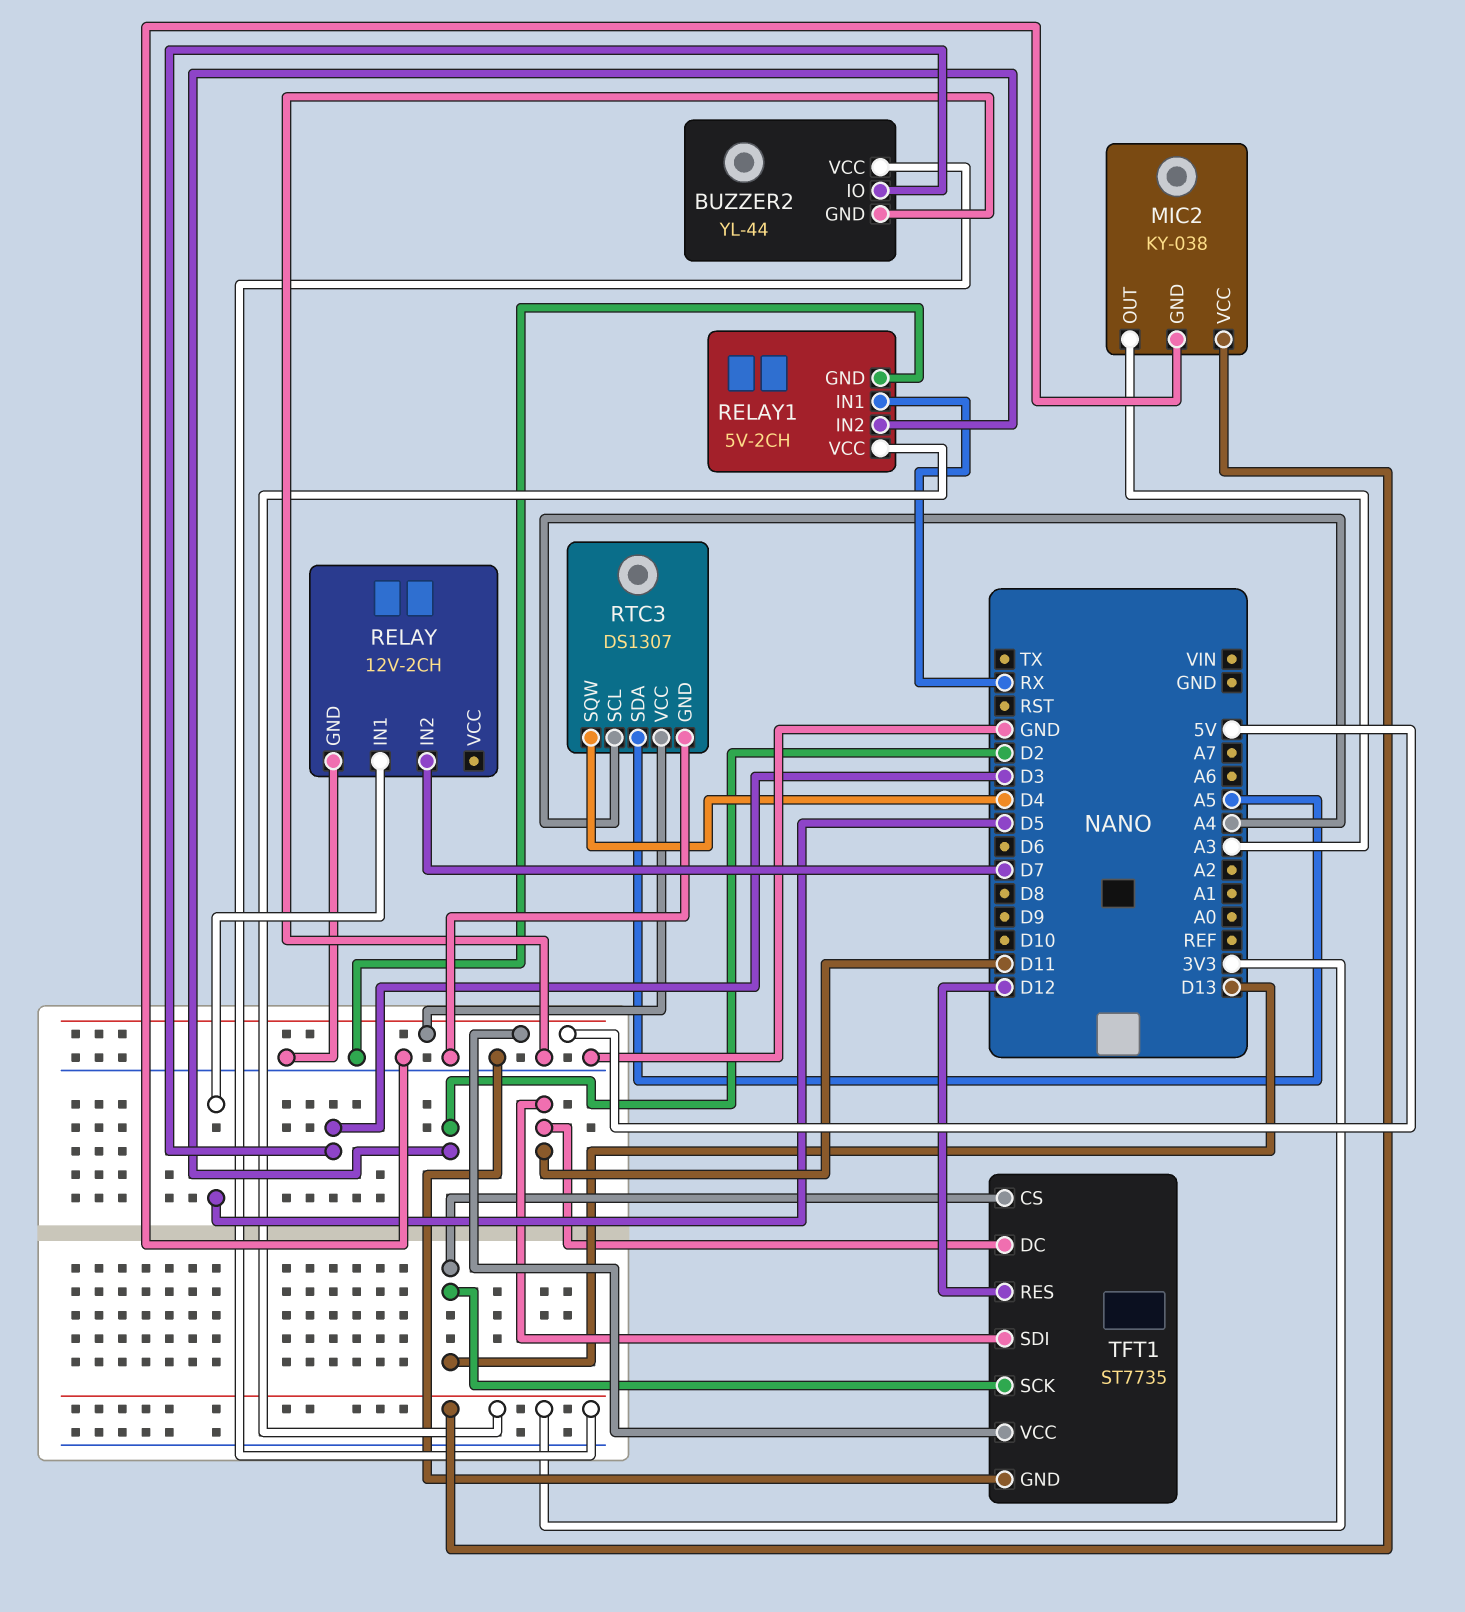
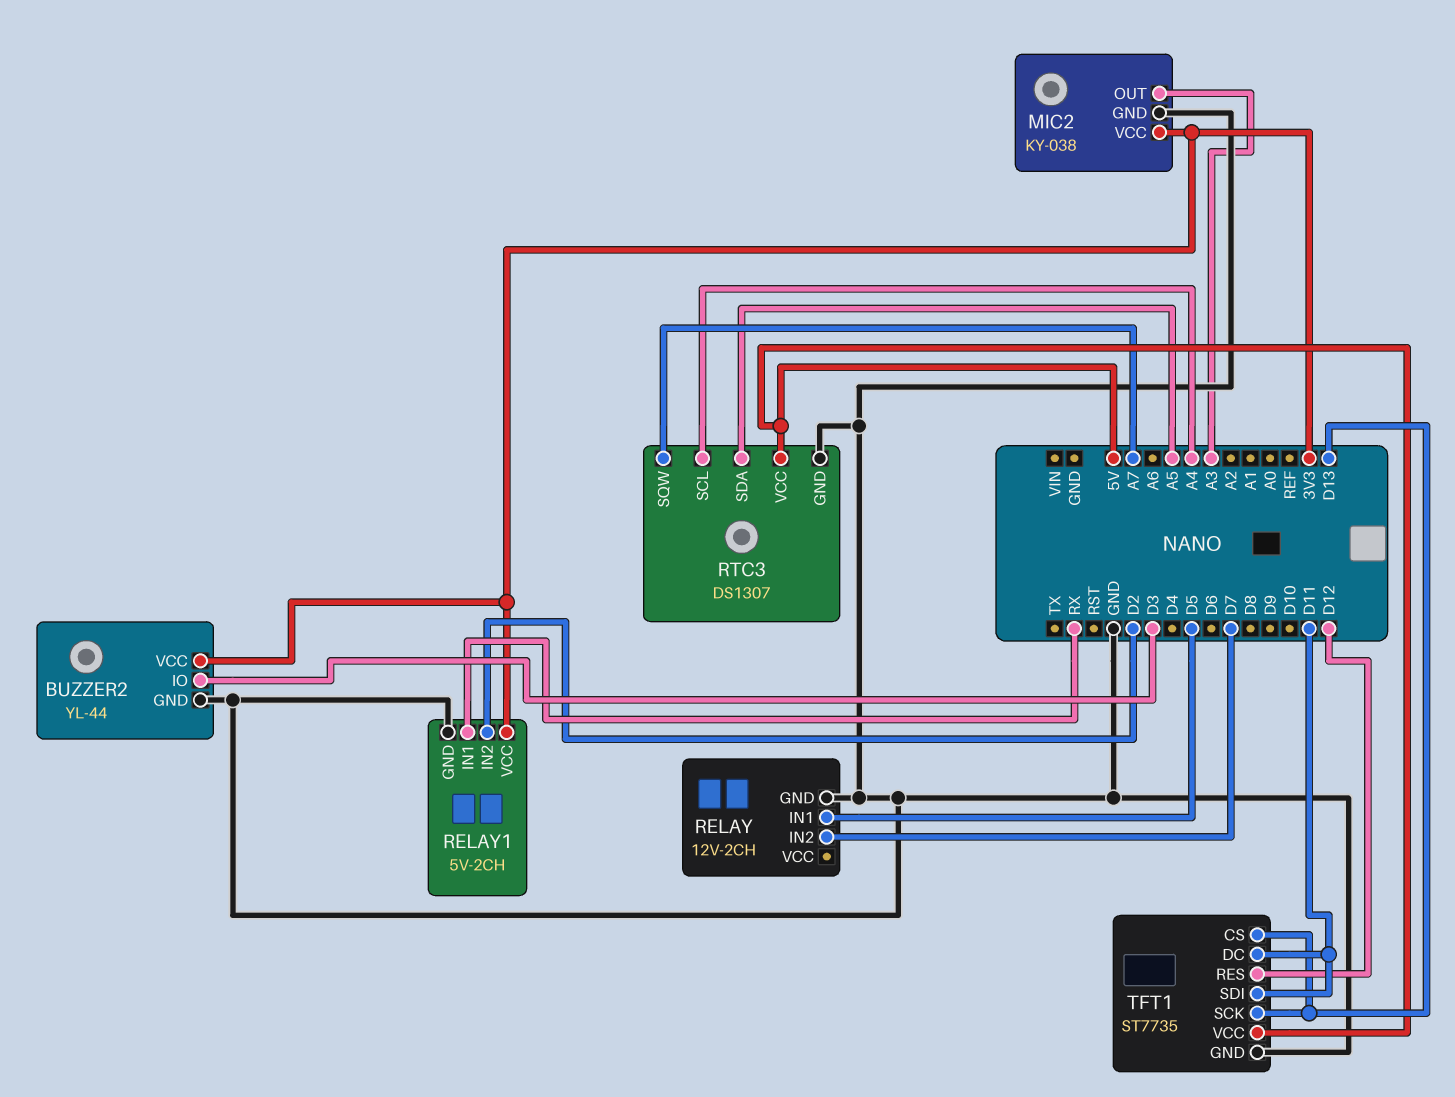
RTC3 pin SQW: D4 -> A7

